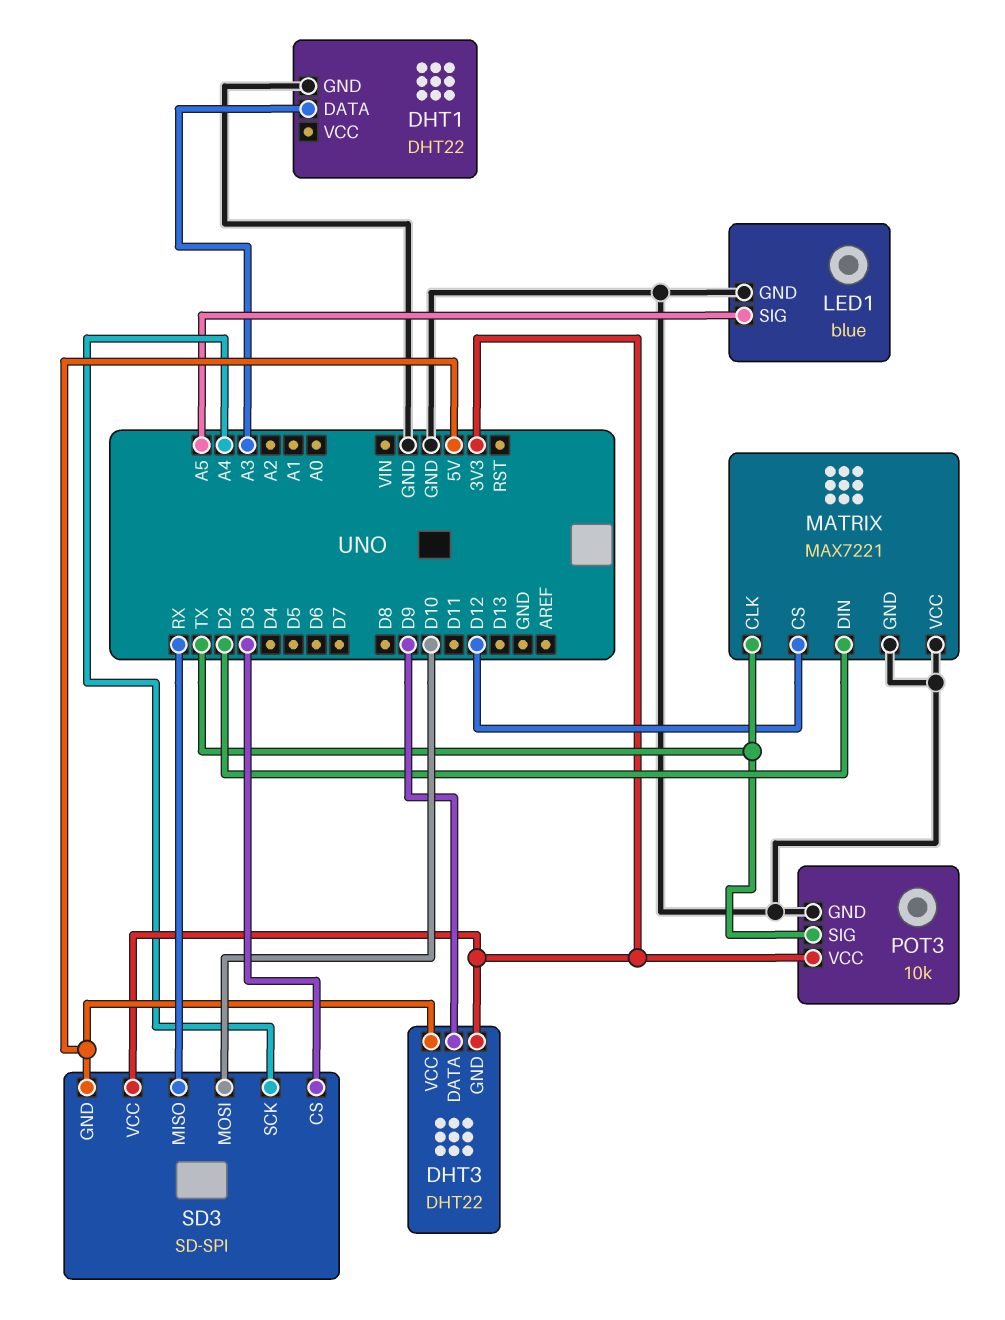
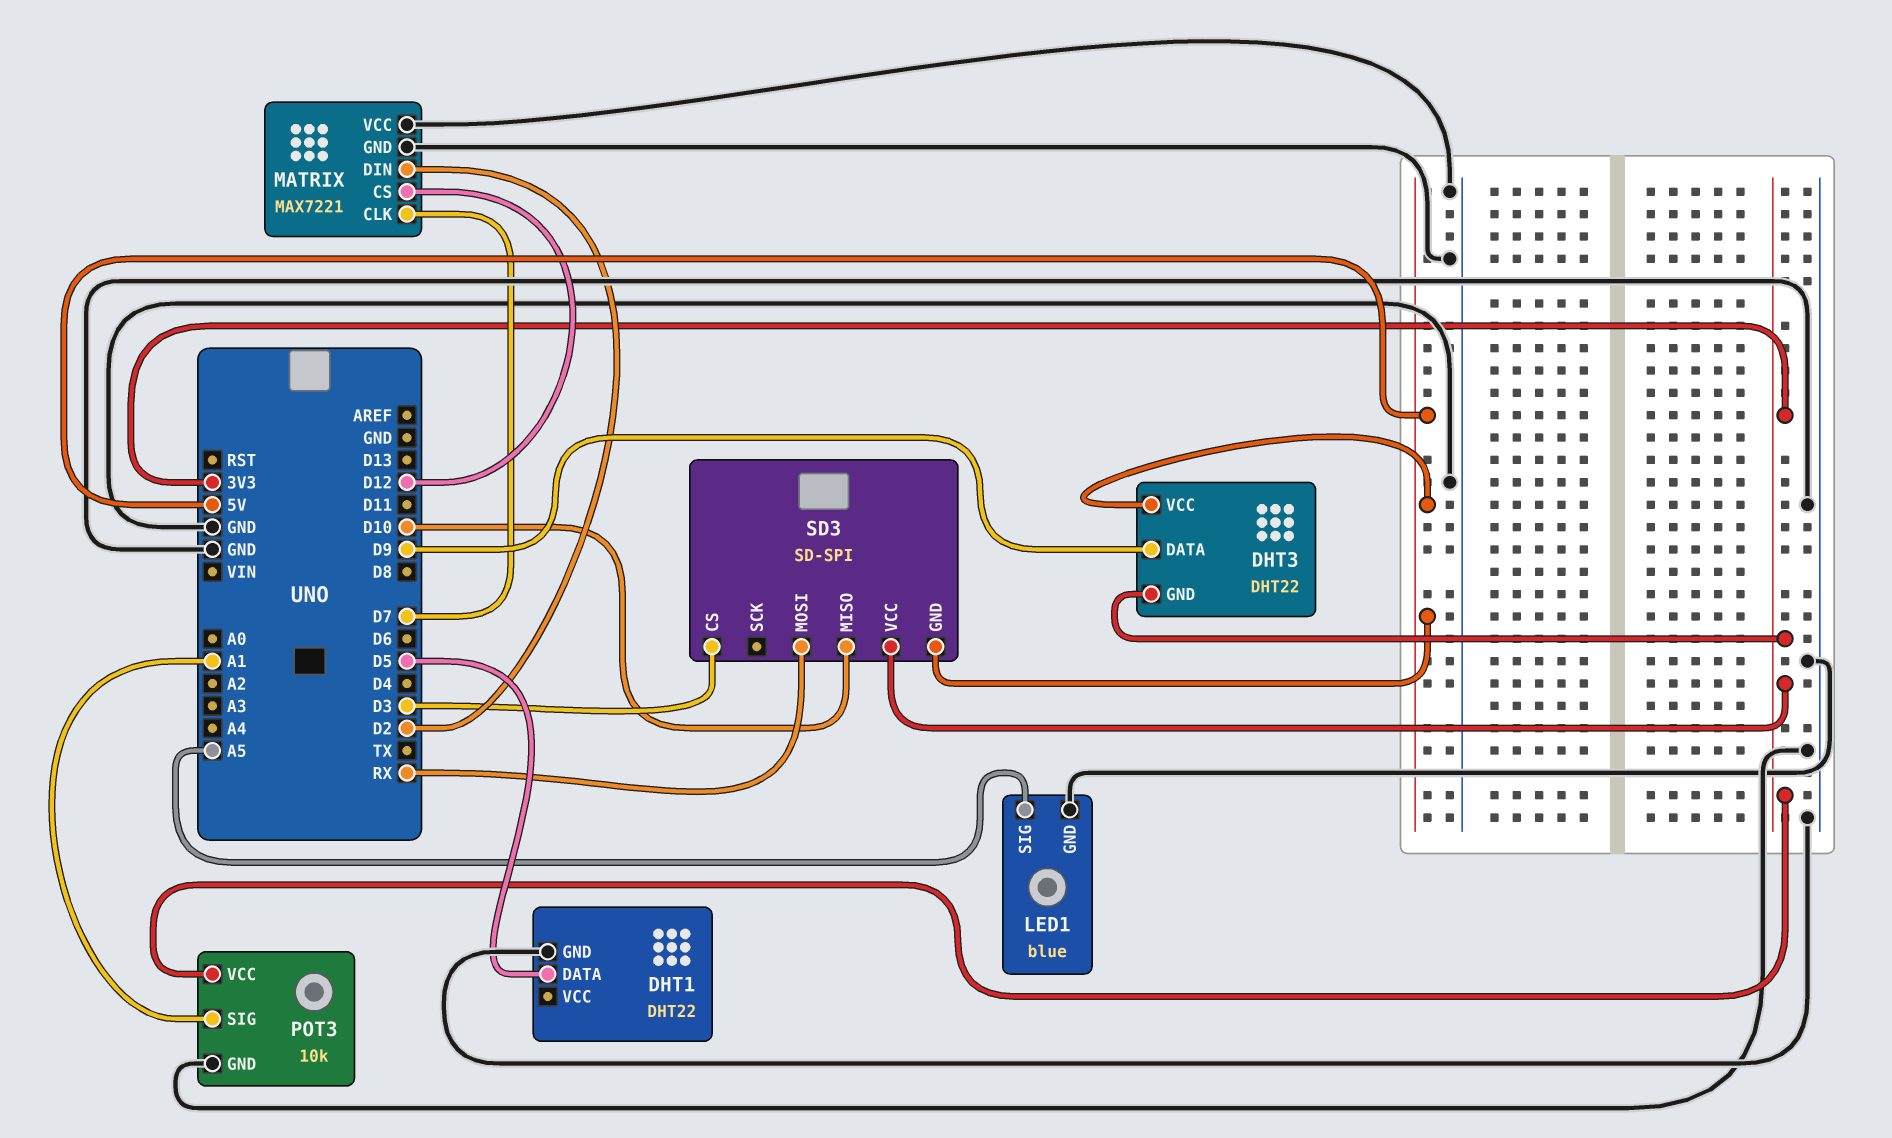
DHT1 pin DATA: A3 -> D5
MATRIX pin CLK: TX -> D7
POT3 pin SIG: TX -> A1
SD3 pin MISO: RX -> D10
SD3 pin MOSI: D10 -> RX
SD3 pin SCK: A4 -> none

